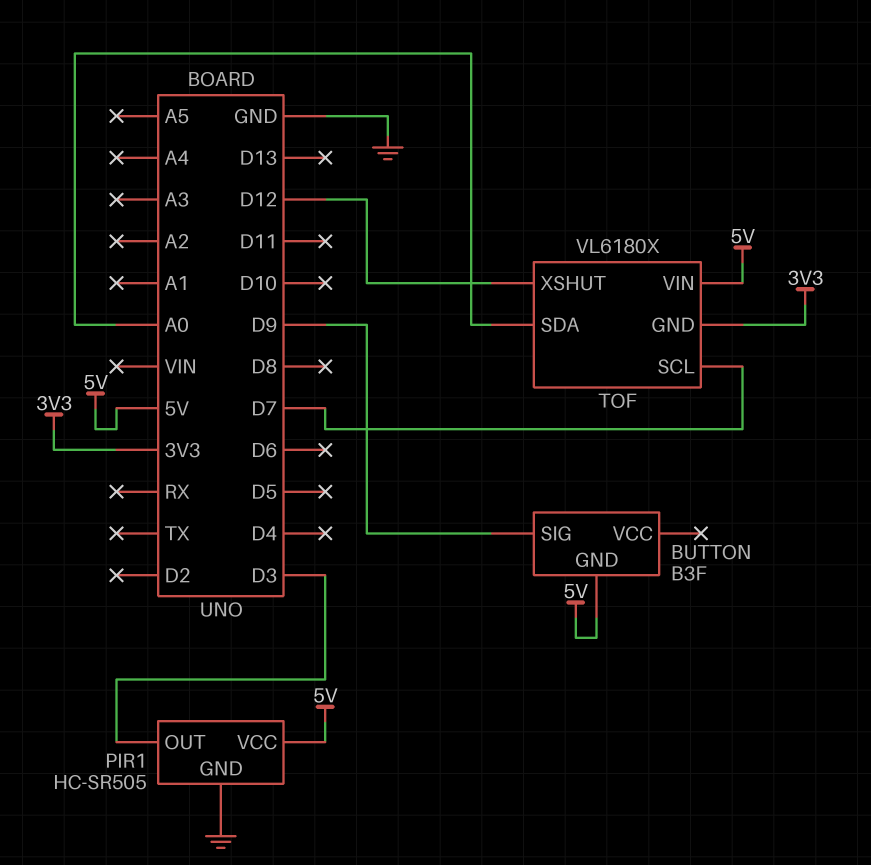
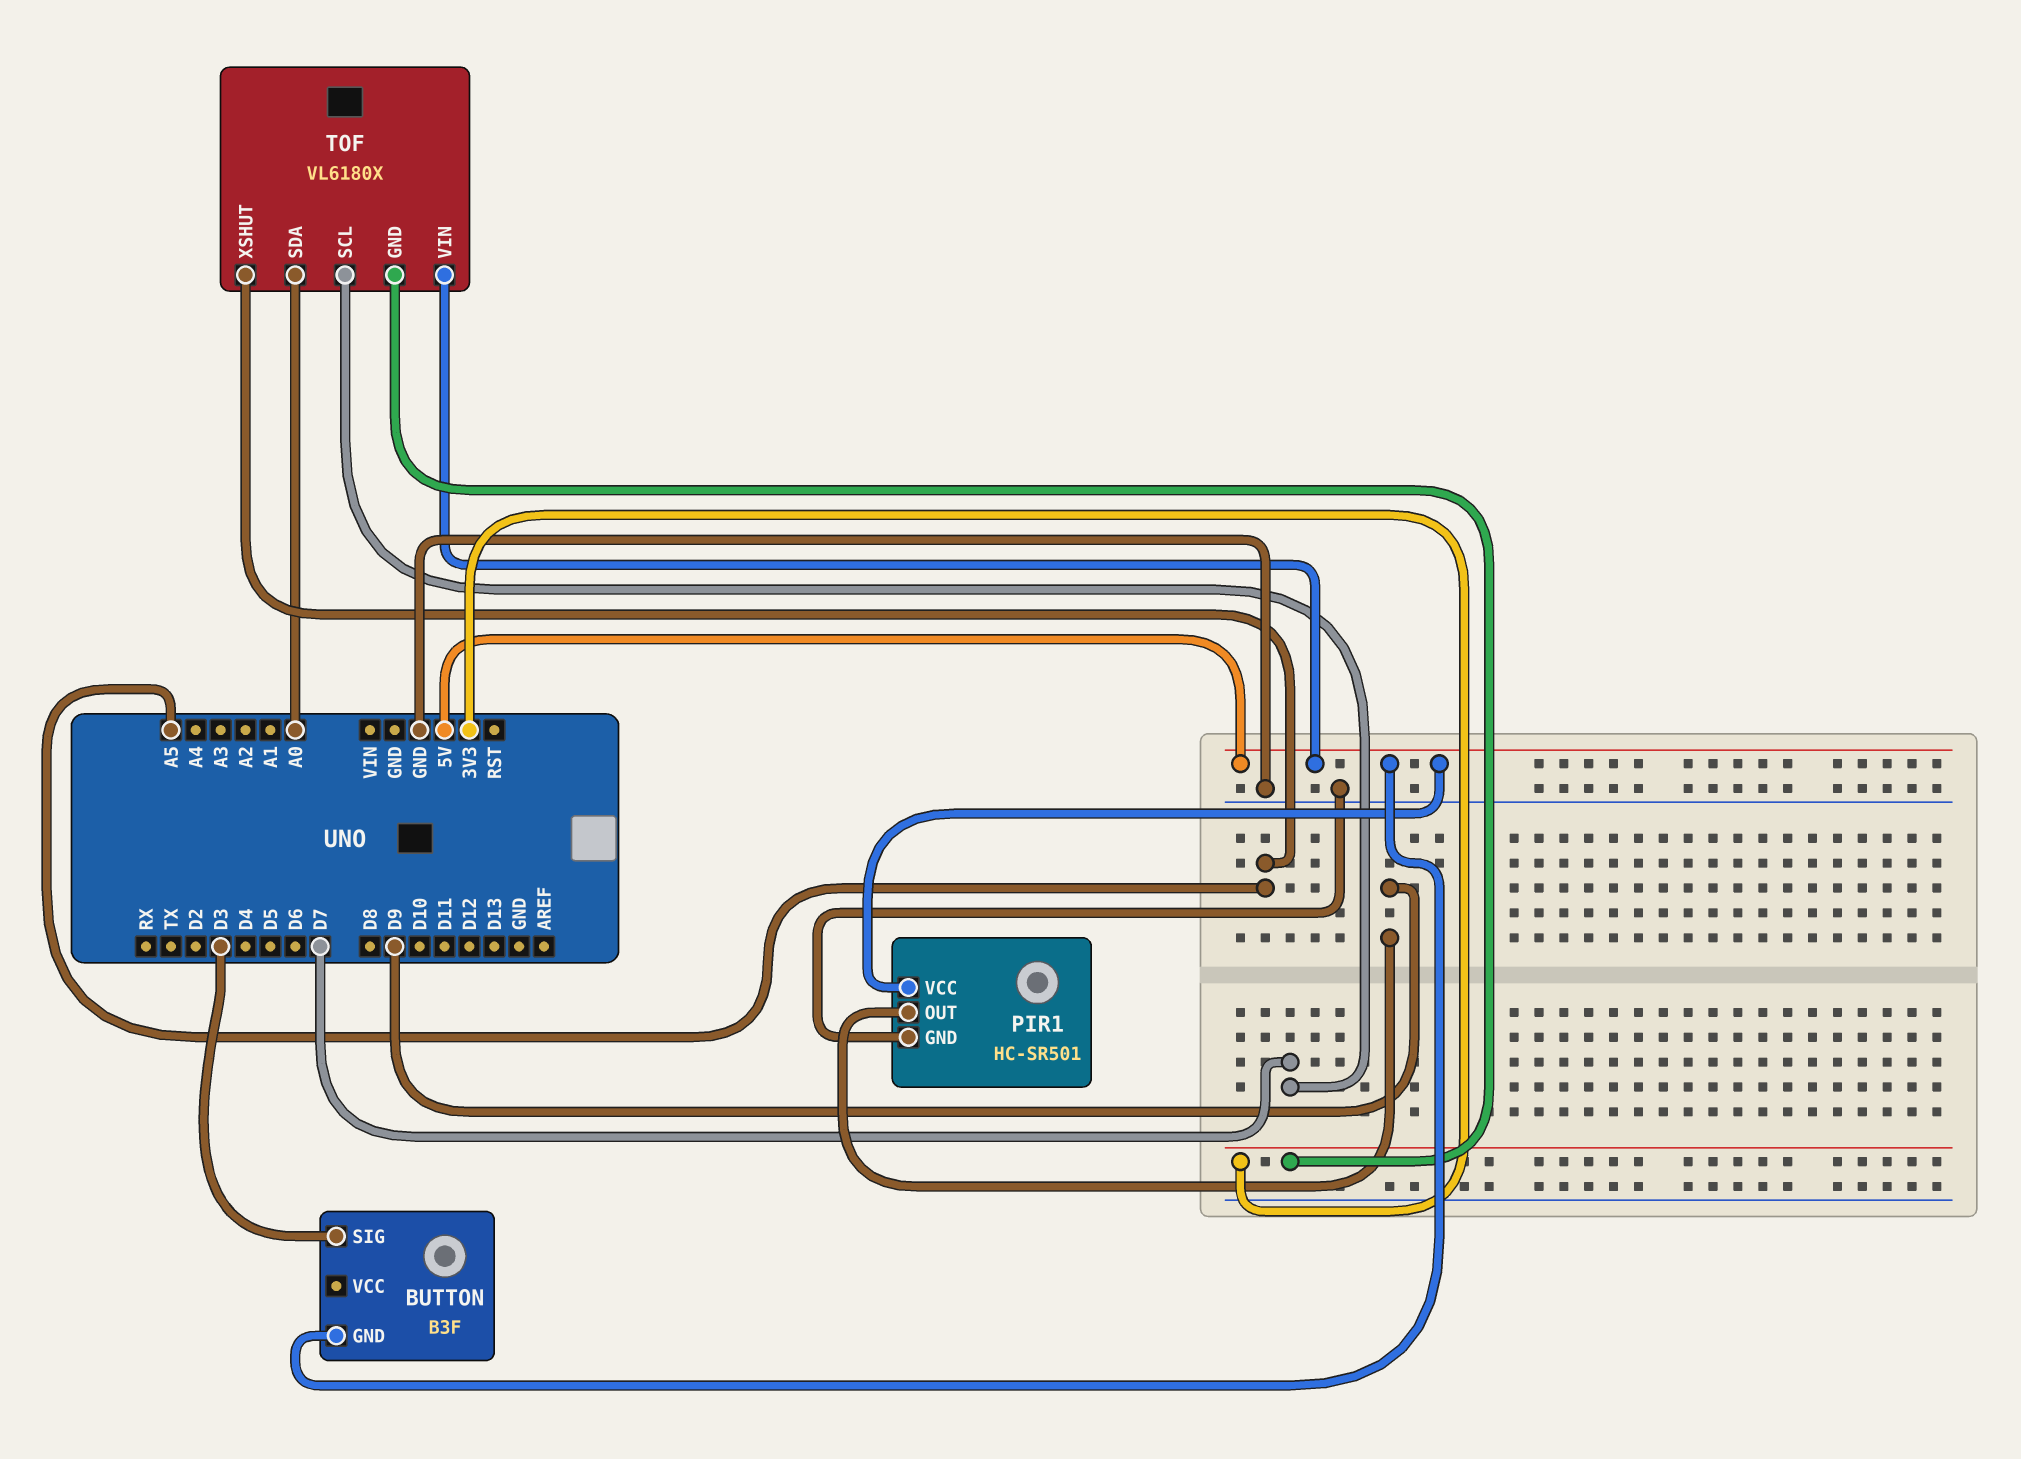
BUTTON pin SIG: D9 -> D3
PIR1: HC-SR505 -> HC-SR501
PIR1 pin OUT: D3 -> D9
TOF pin XSHUT: D12 -> A5

